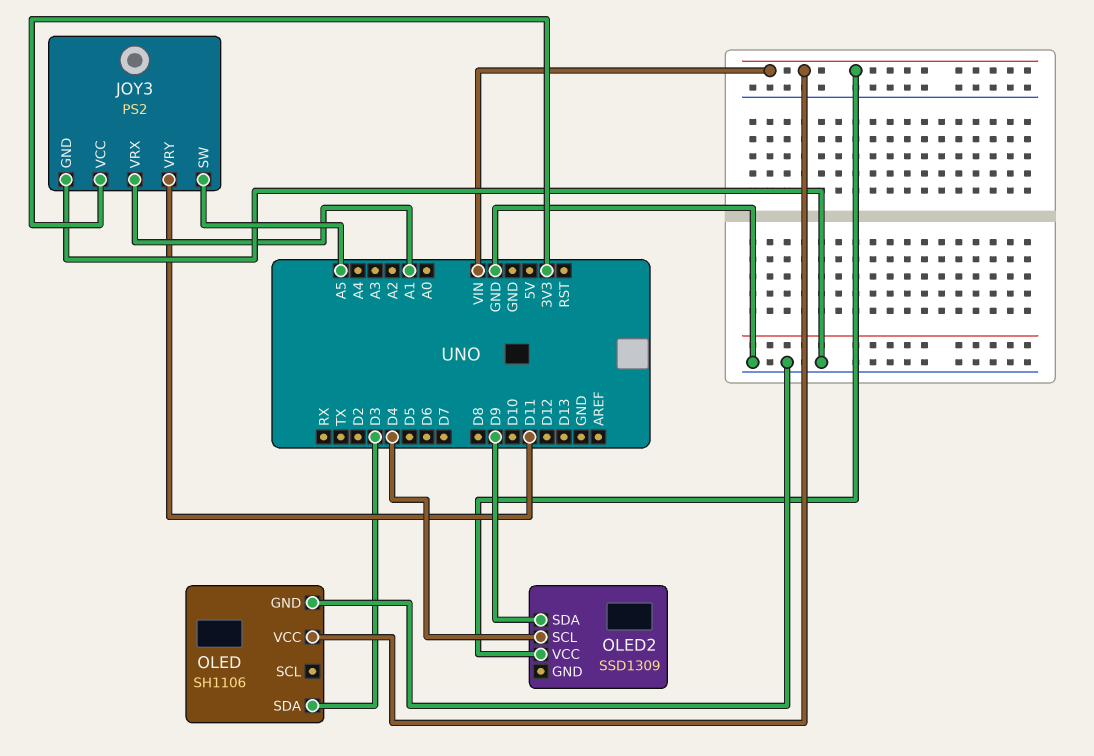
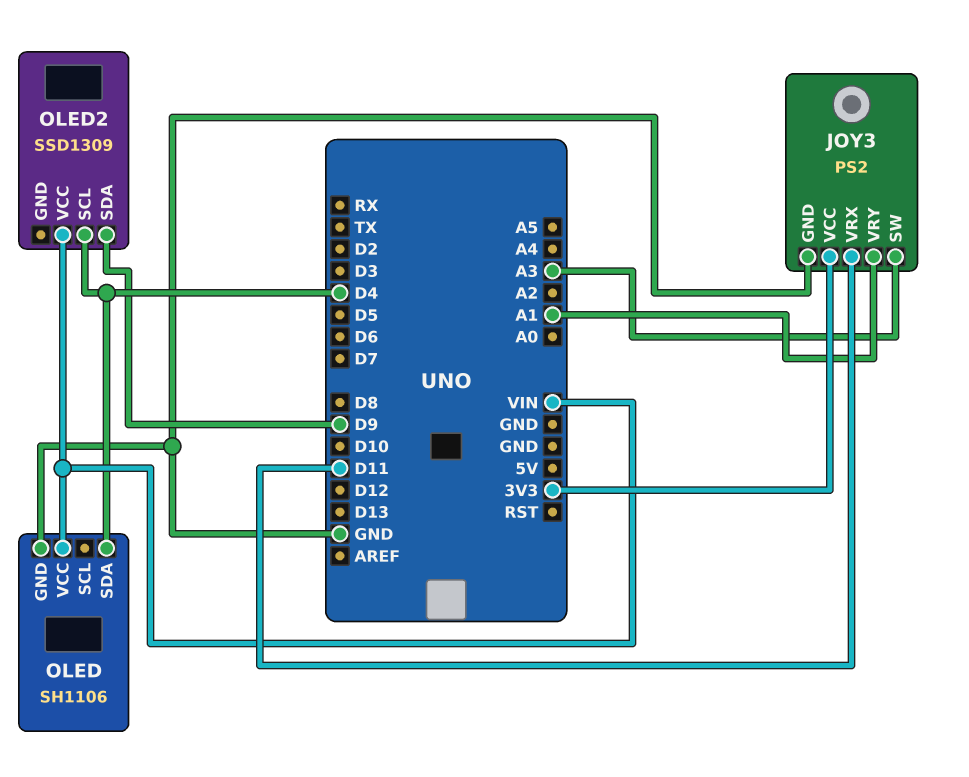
JOY3 pin SW: A5 -> A3
JOY3 pin VRX: A1 -> D11
JOY3 pin VRY: D11 -> A1
OLED pin SDA: D3 -> D4

